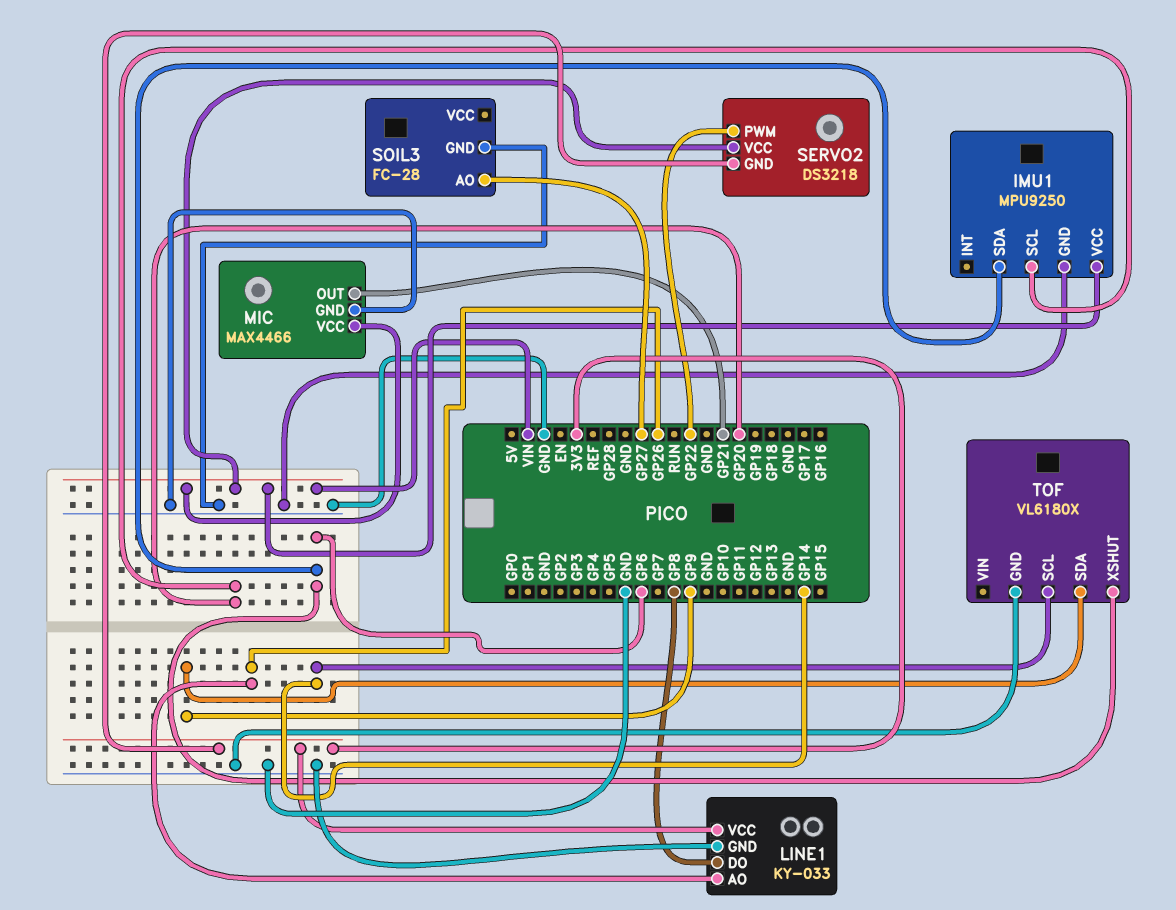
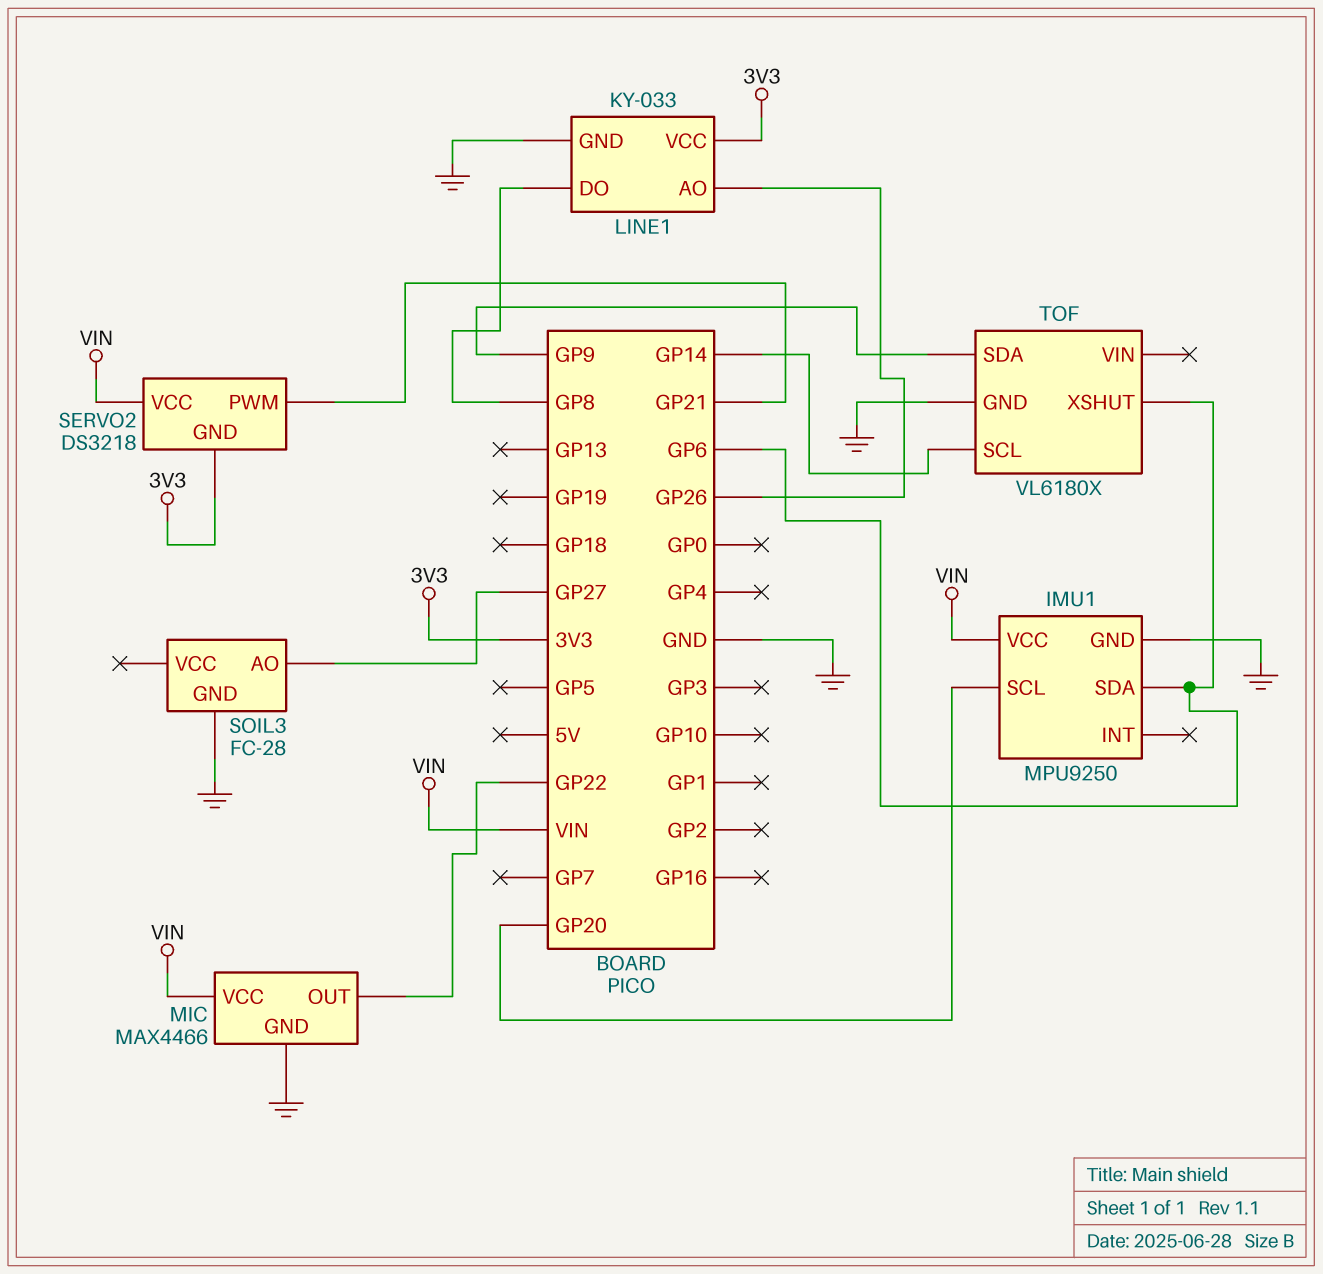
MIC pin OUT: GP21 -> GP22
SERVO2 pin PWM: GP22 -> GP21

